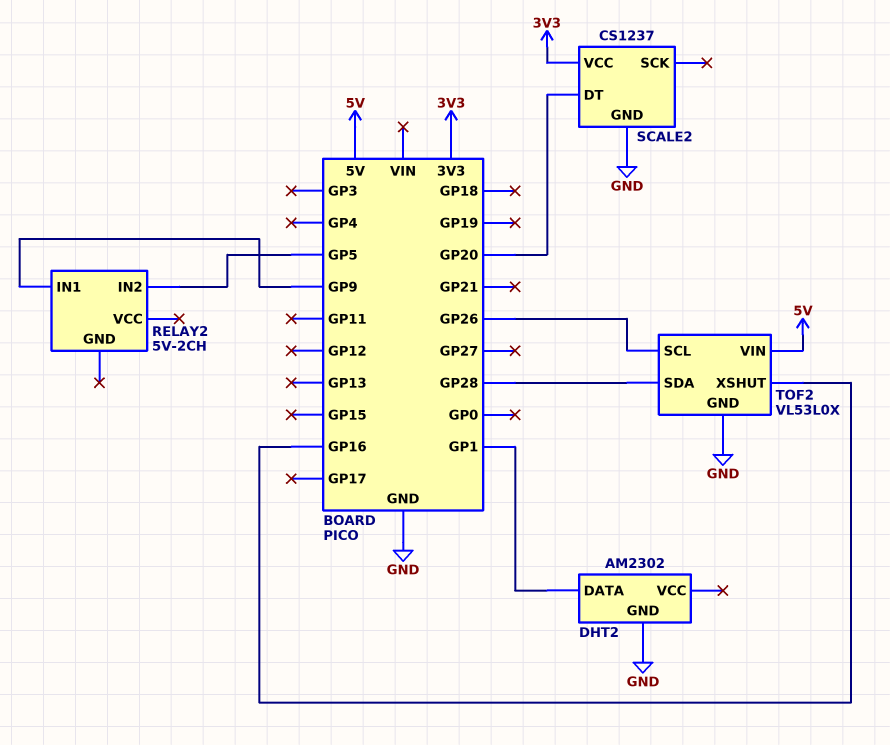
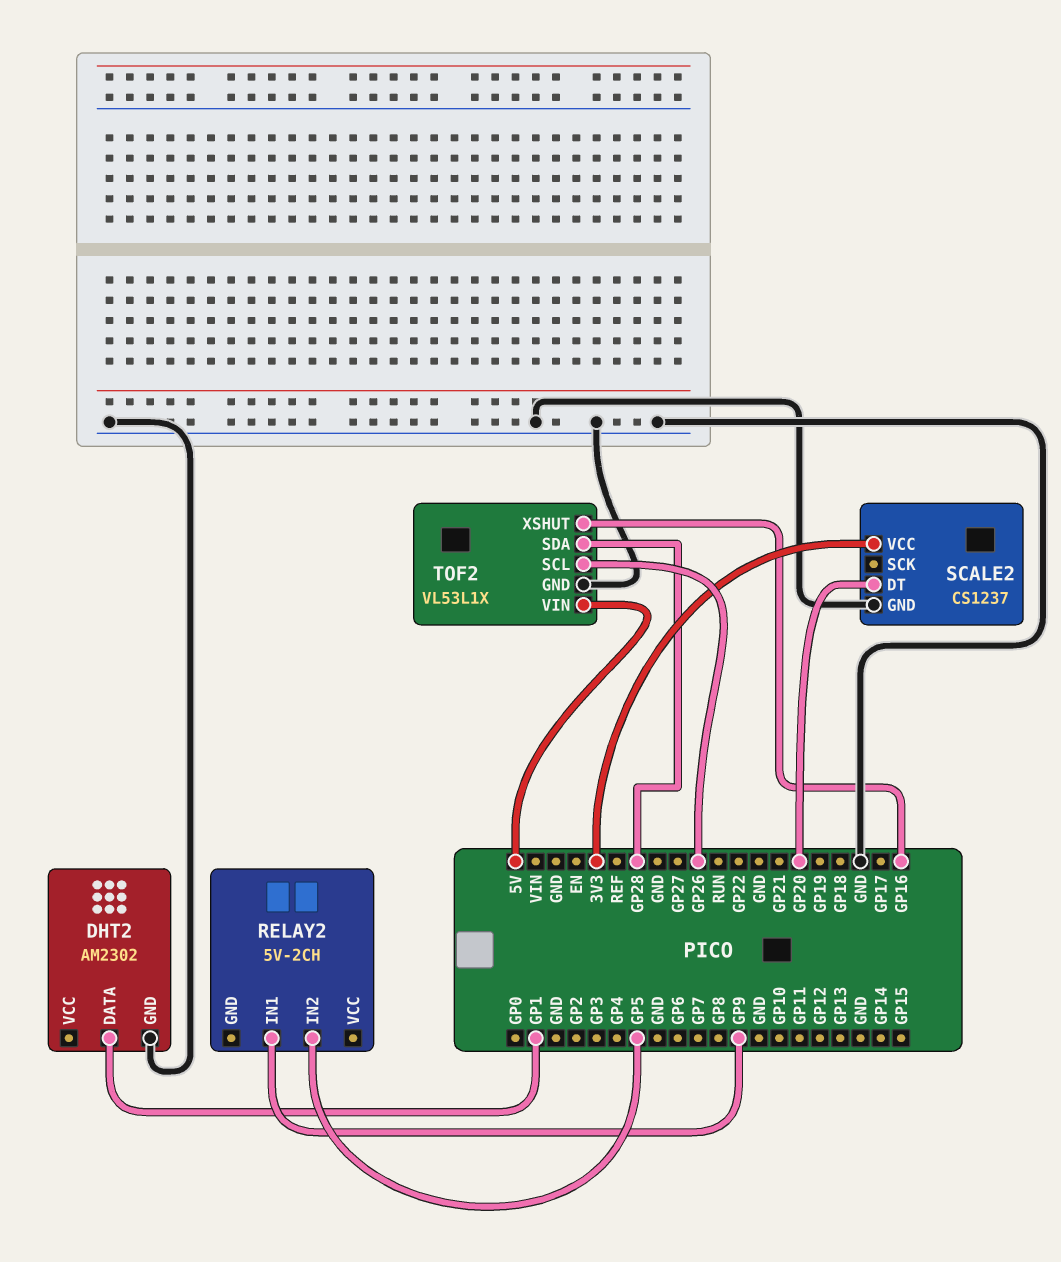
TOF2: VL53L0X -> VL53L1X

